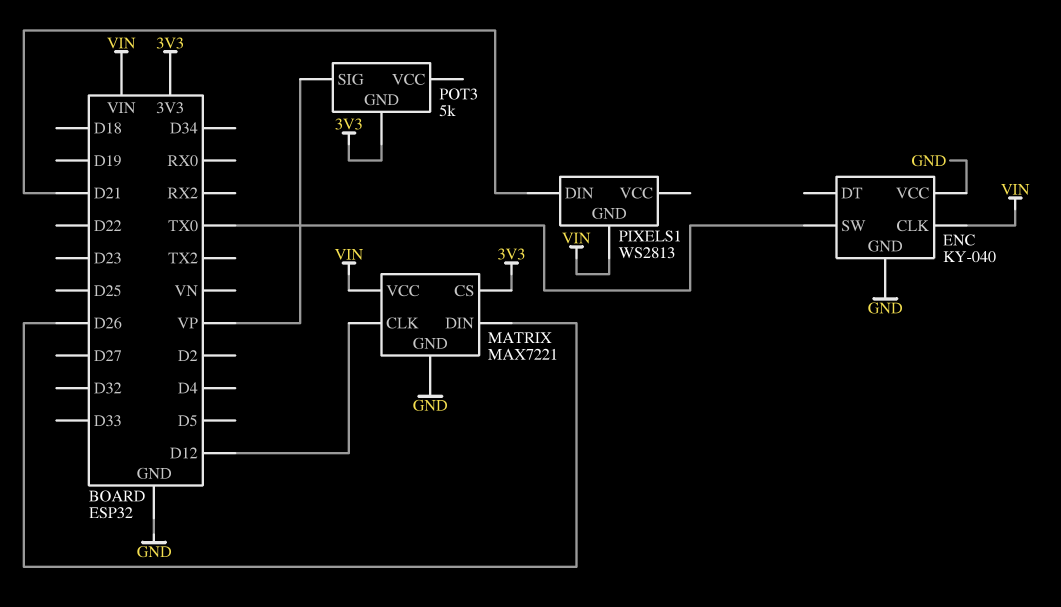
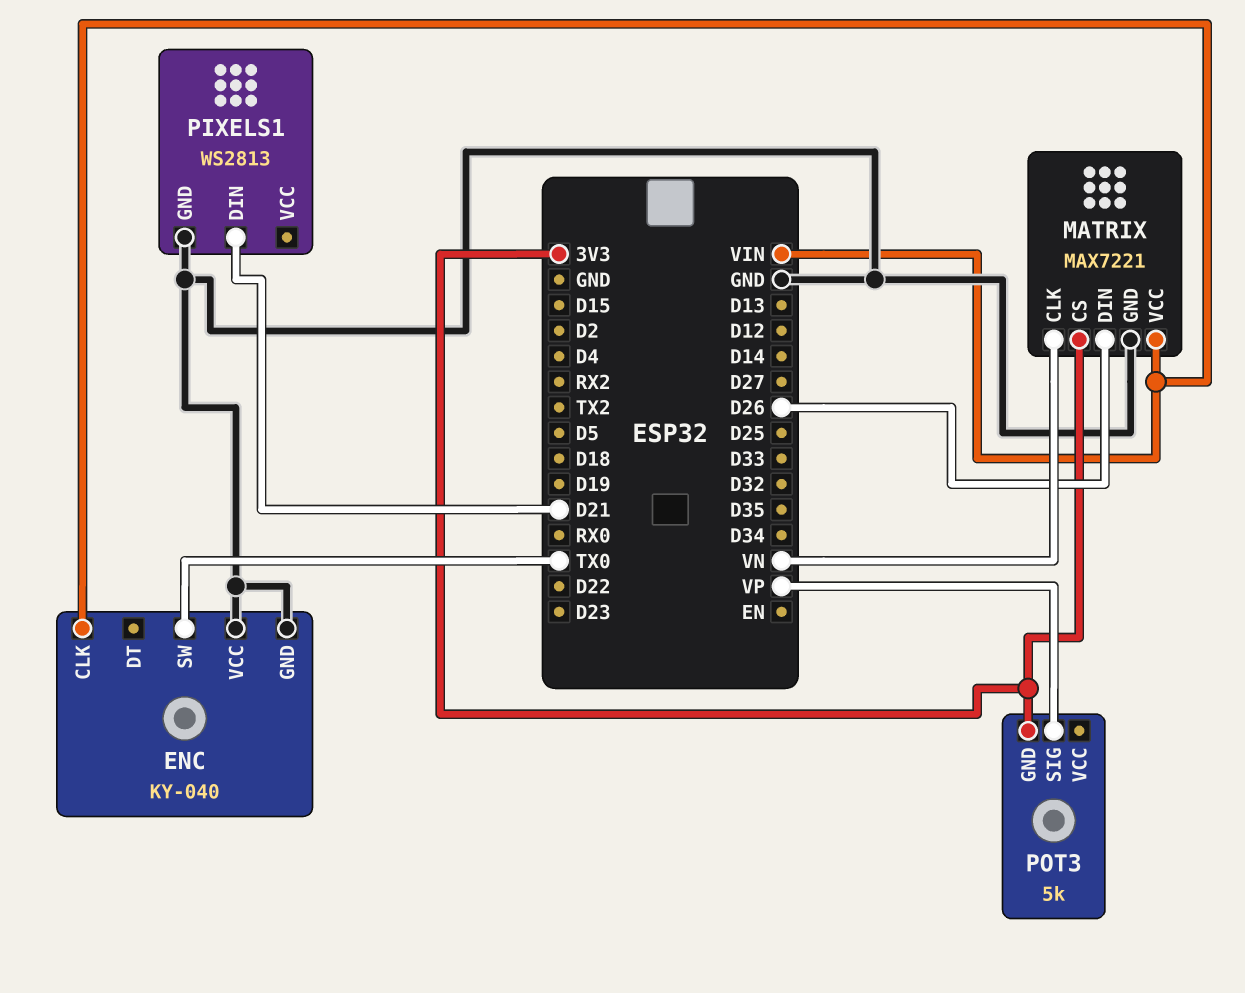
MATRIX pin CLK: D12 -> VN
PIXELS1 pin GND: VIN -> GND

